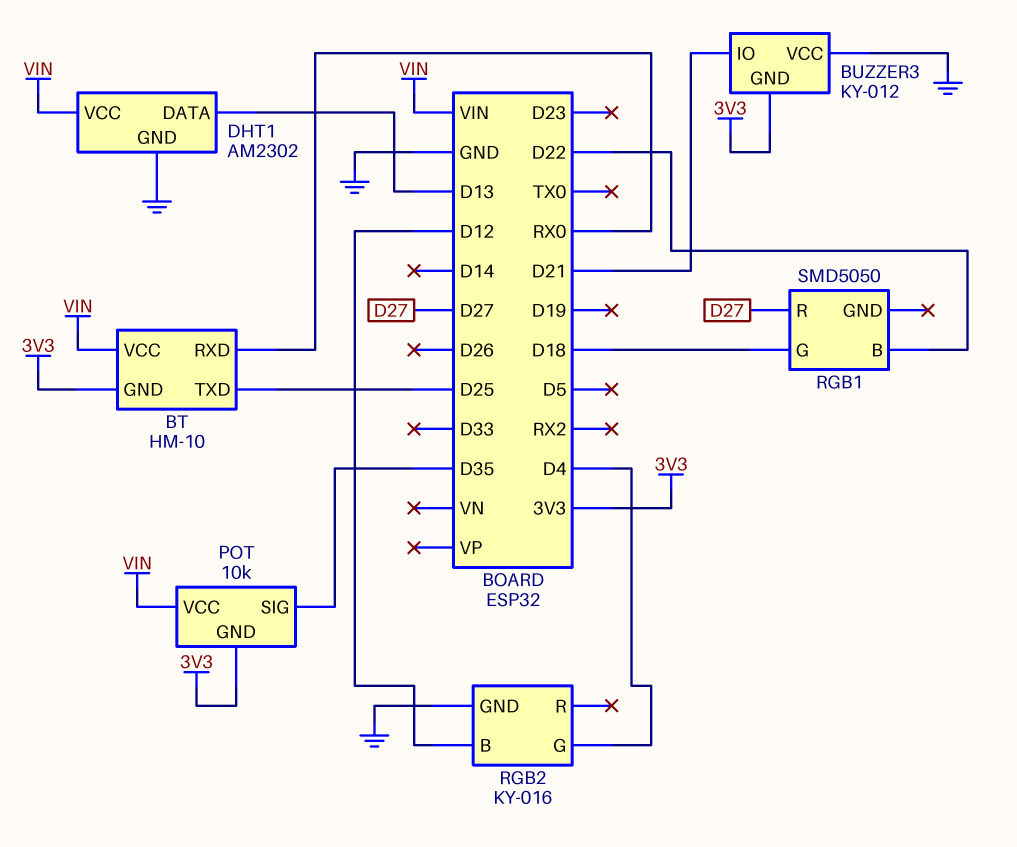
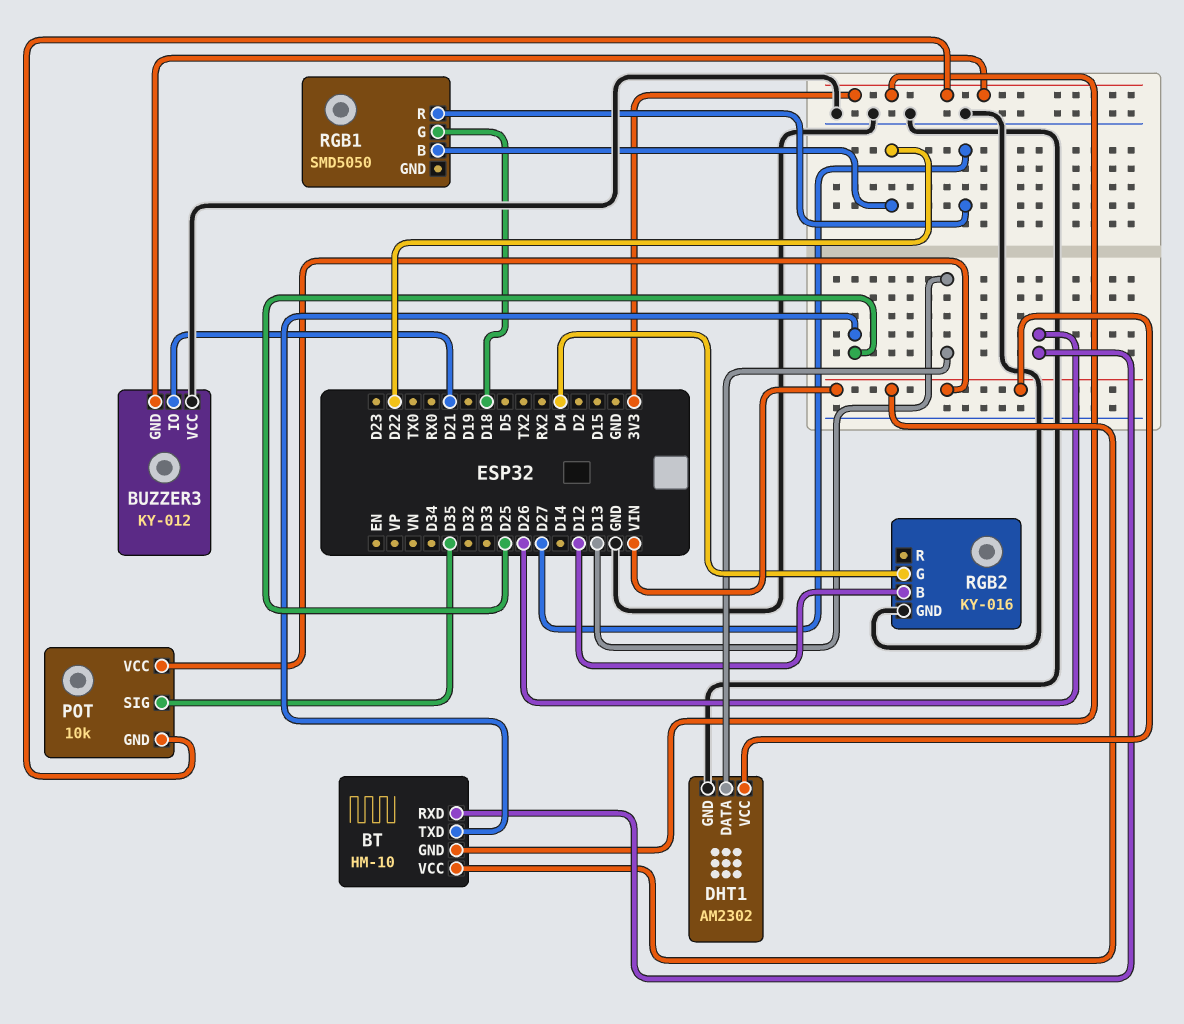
BT pin RXD: RX0 -> D26

